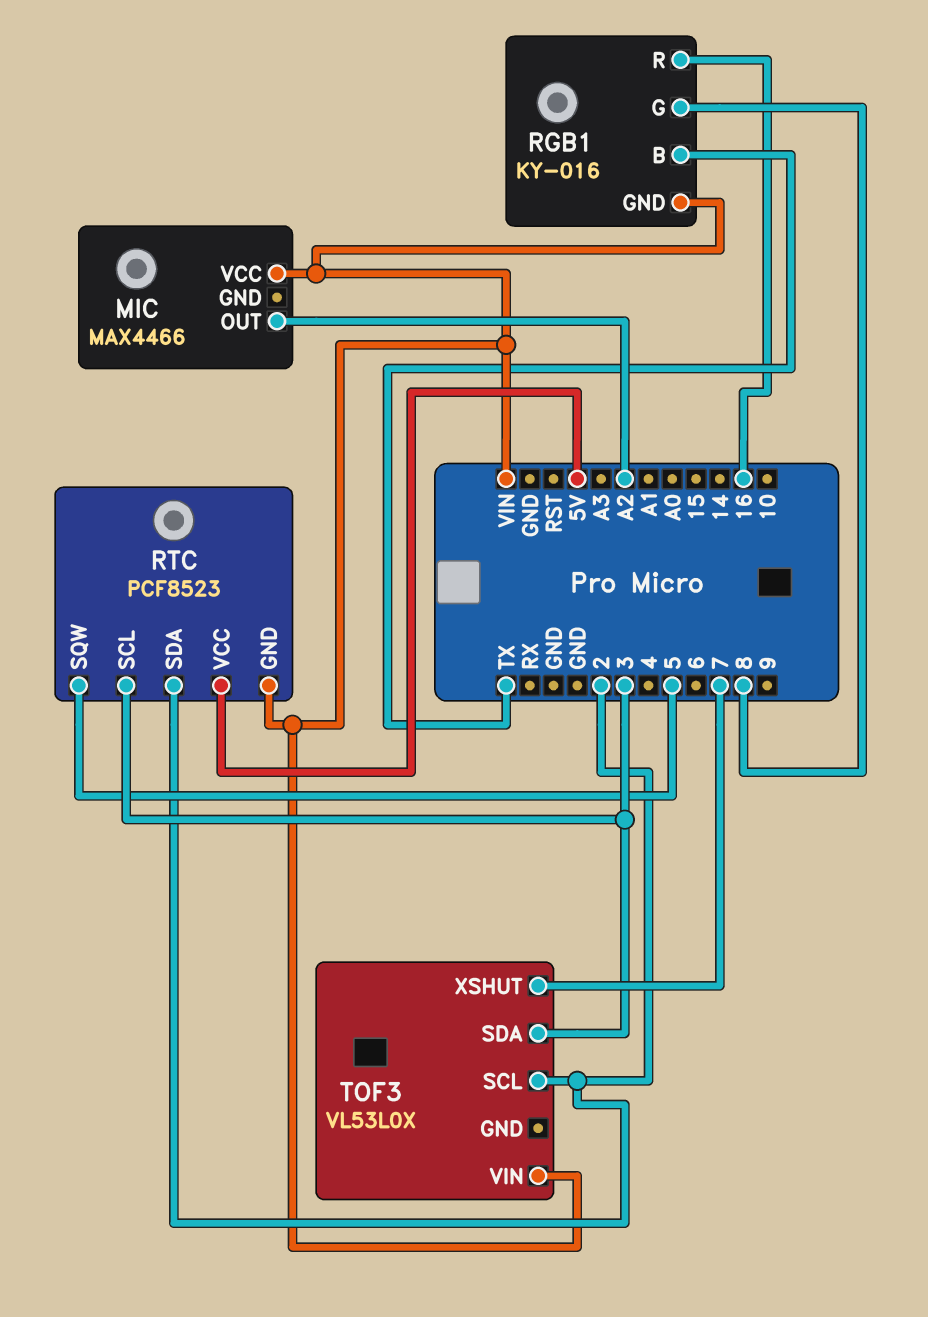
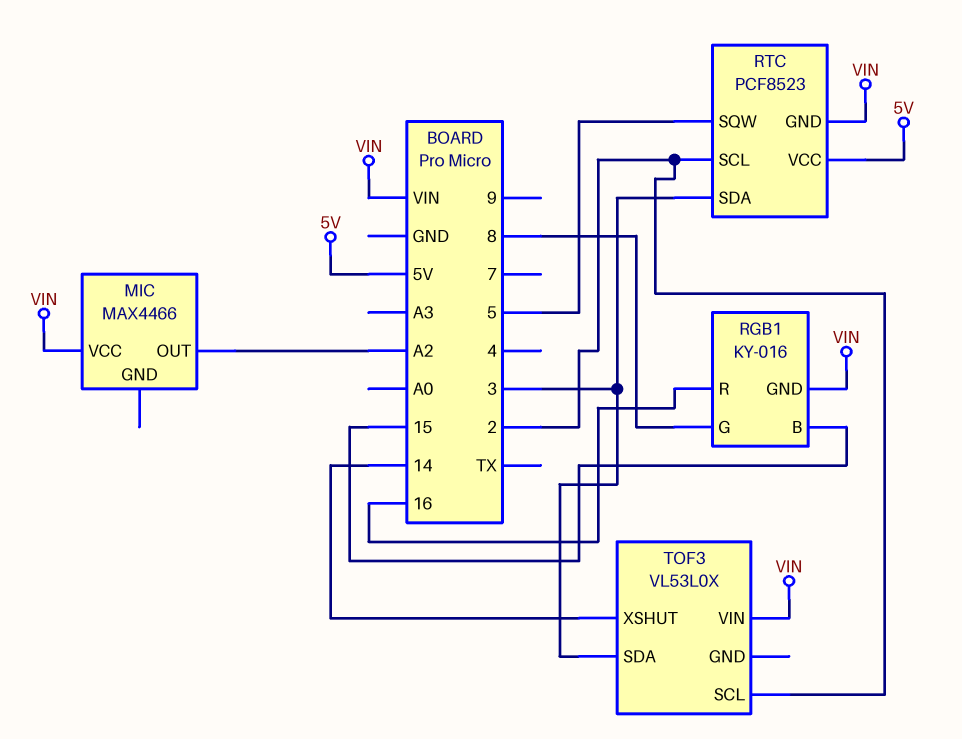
RGB1 pin B: TX -> 15
RTC pin SCL: 3 -> 2
RTC pin SDA: 2 -> 3
TOF3 pin XSHUT: 7 -> 14

